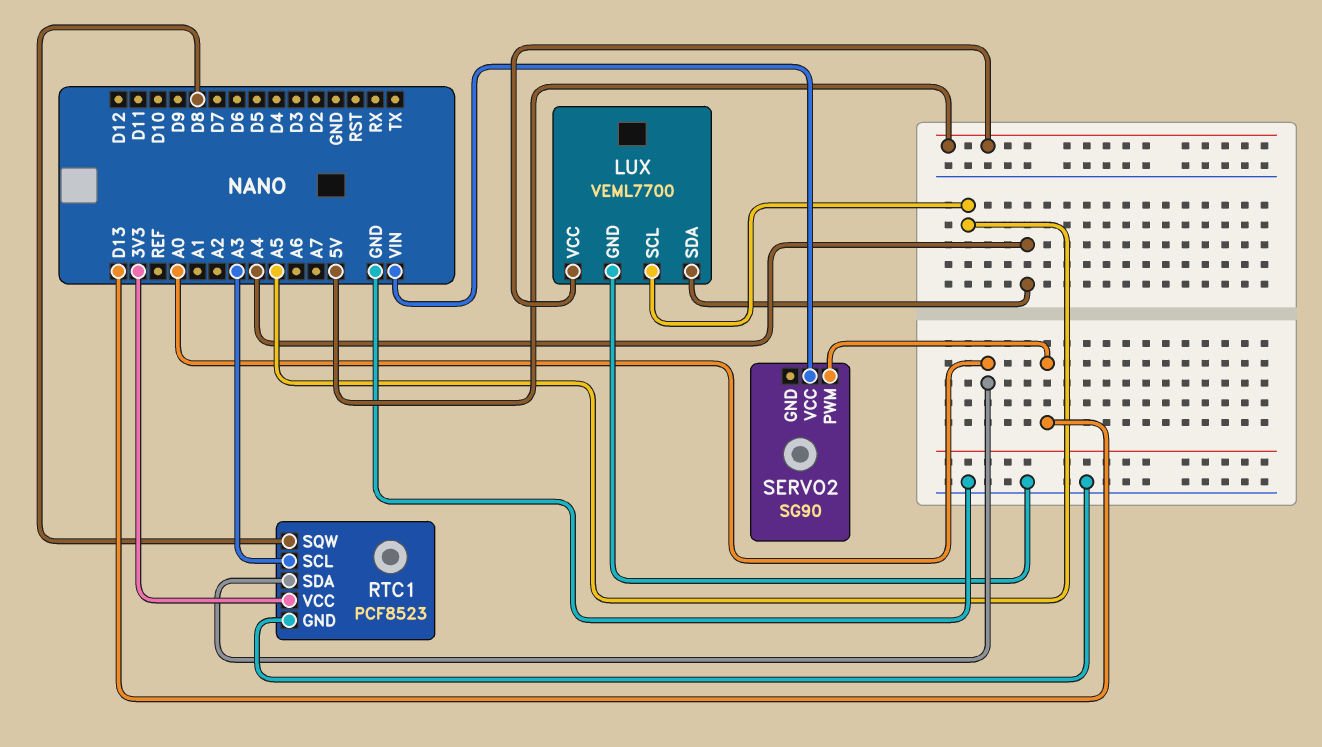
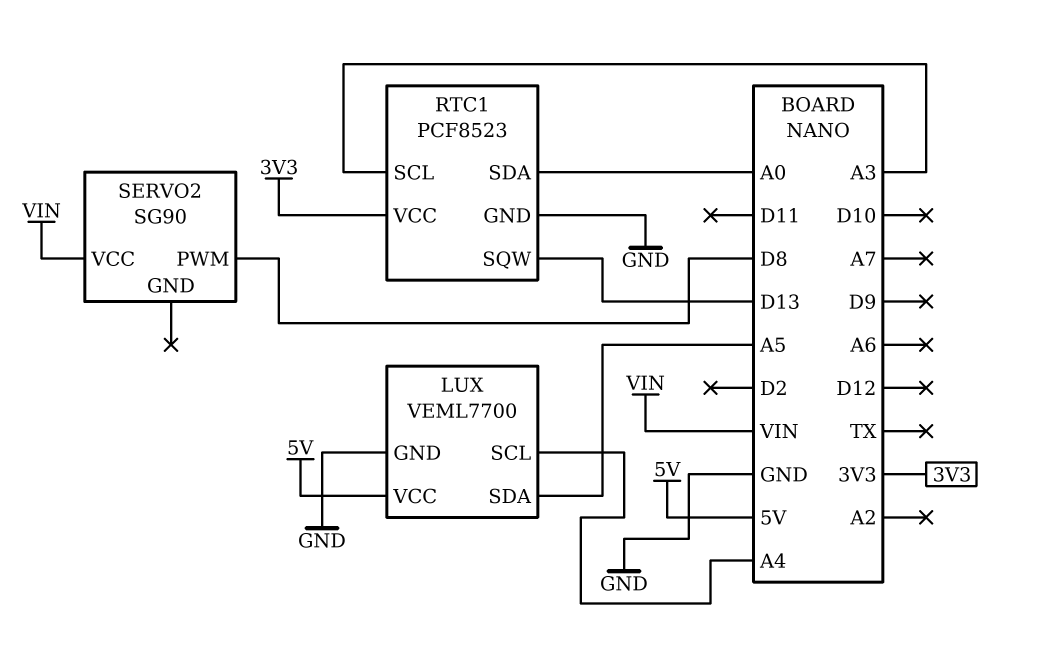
LUX pin SCL: A5 -> A4
LUX pin SDA: A4 -> A5
RTC1 pin SQW: D8 -> D13
SERVO2 pin PWM: D13 -> D8

